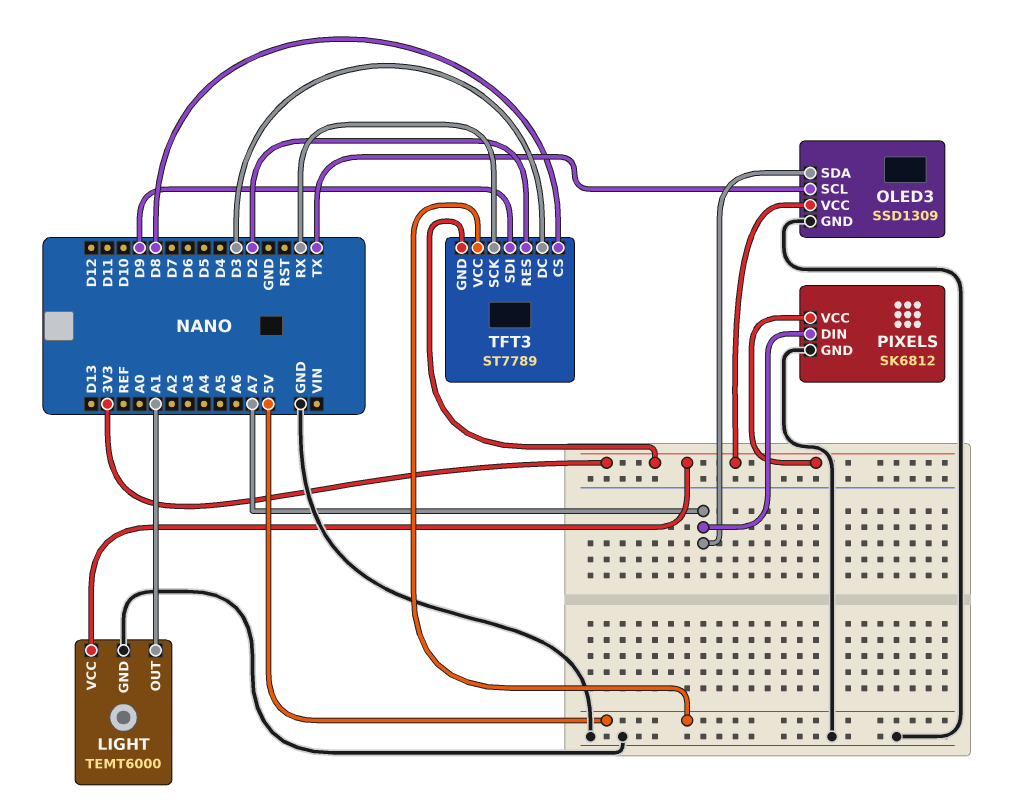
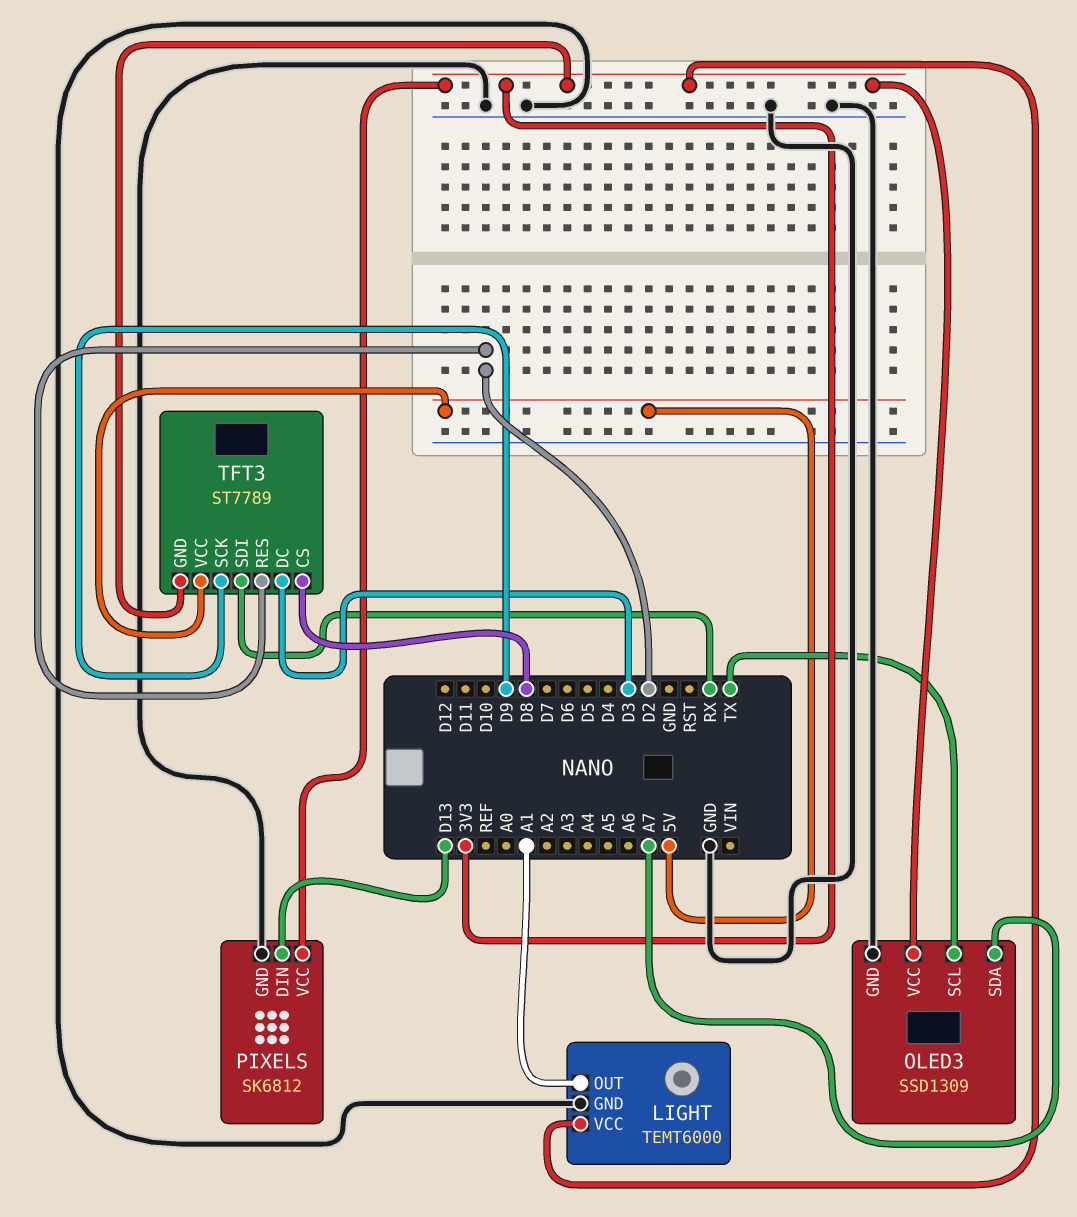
PIXELS pin DIN: A7 -> D13
TFT3 pin SCK: RX -> D9
TFT3 pin SDI: D9 -> RX

